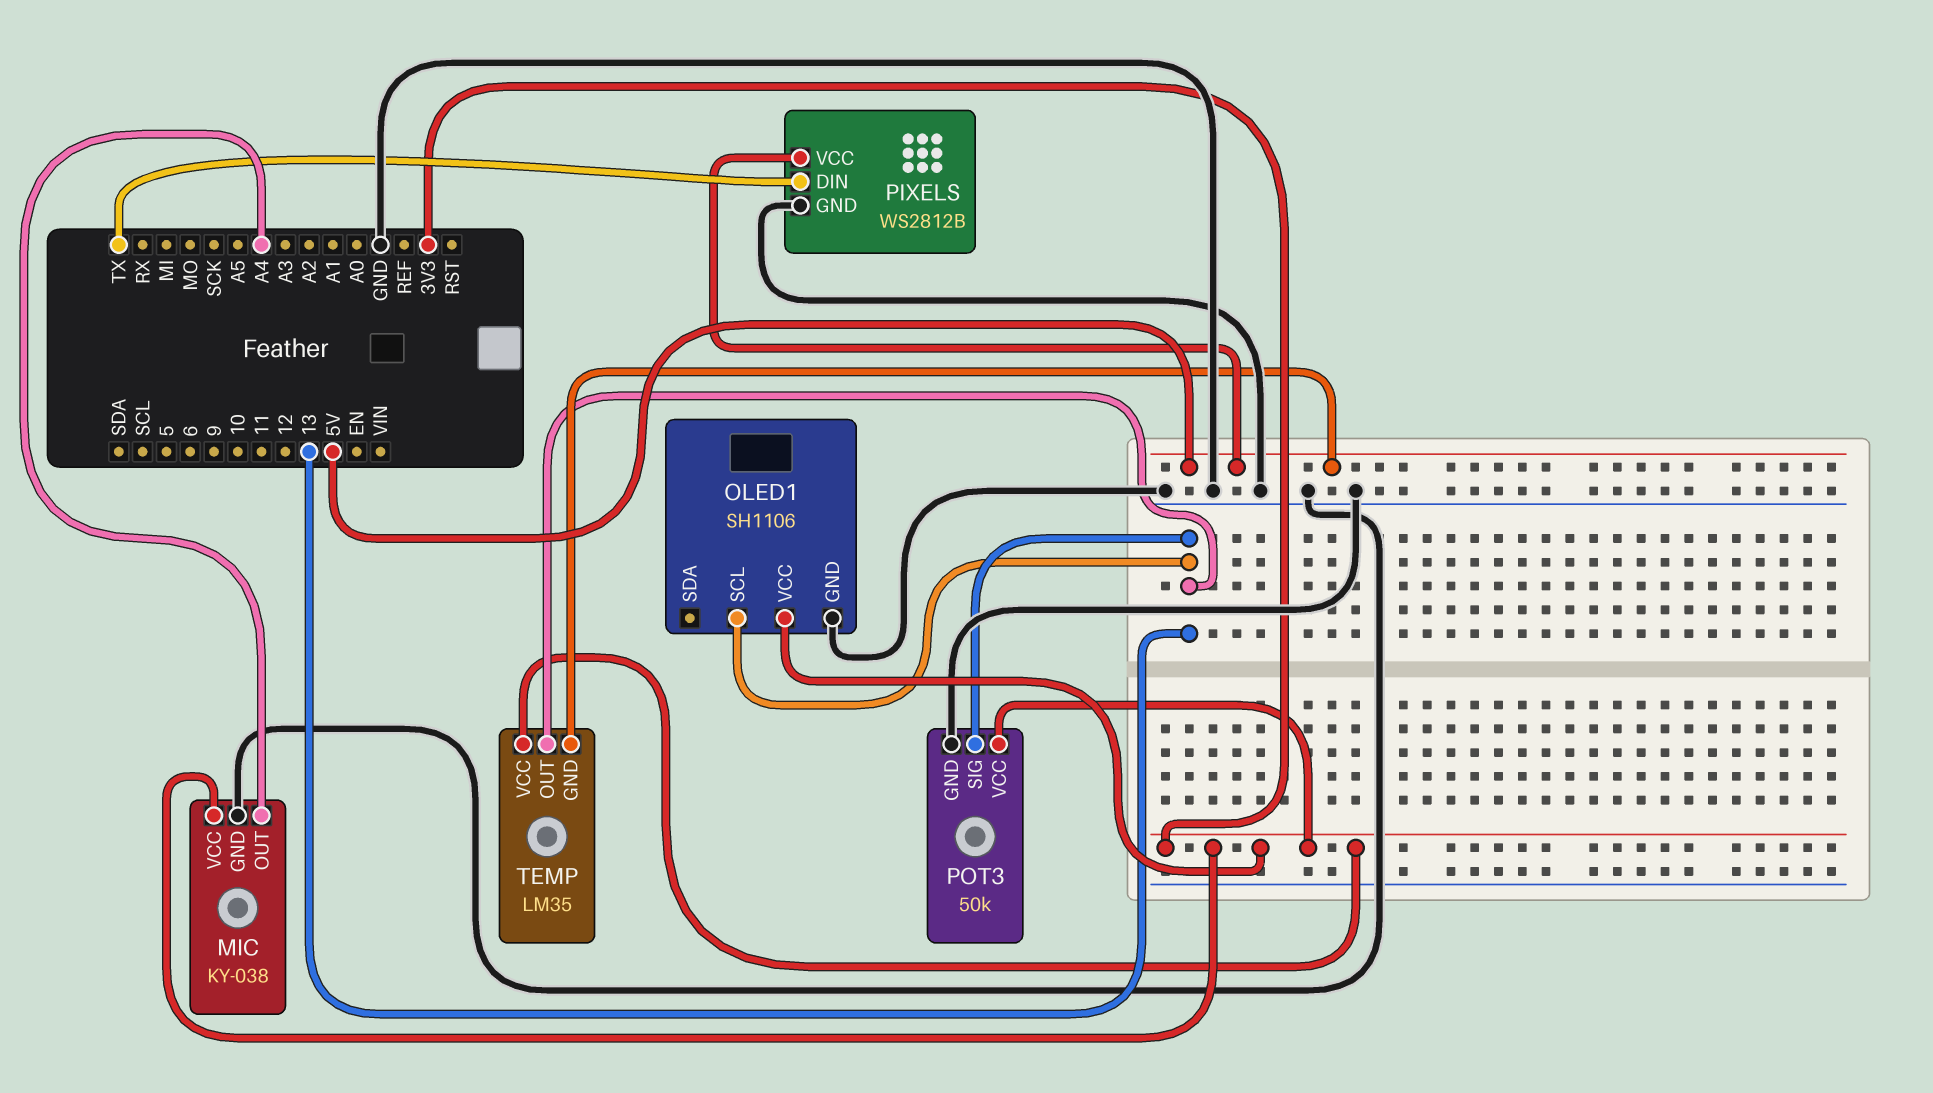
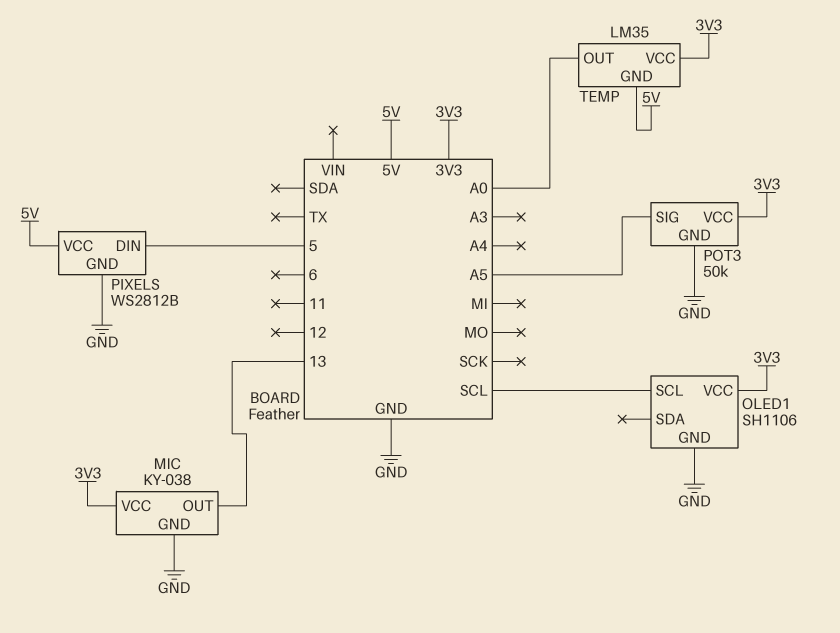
MIC pin OUT: A4 -> 13
OLED1 pin SCL: 13 -> SCL
PIXELS pin DIN: TX -> 5
POT3 pin SIG: 13 -> A5
TEMP pin OUT: 13 -> A0

